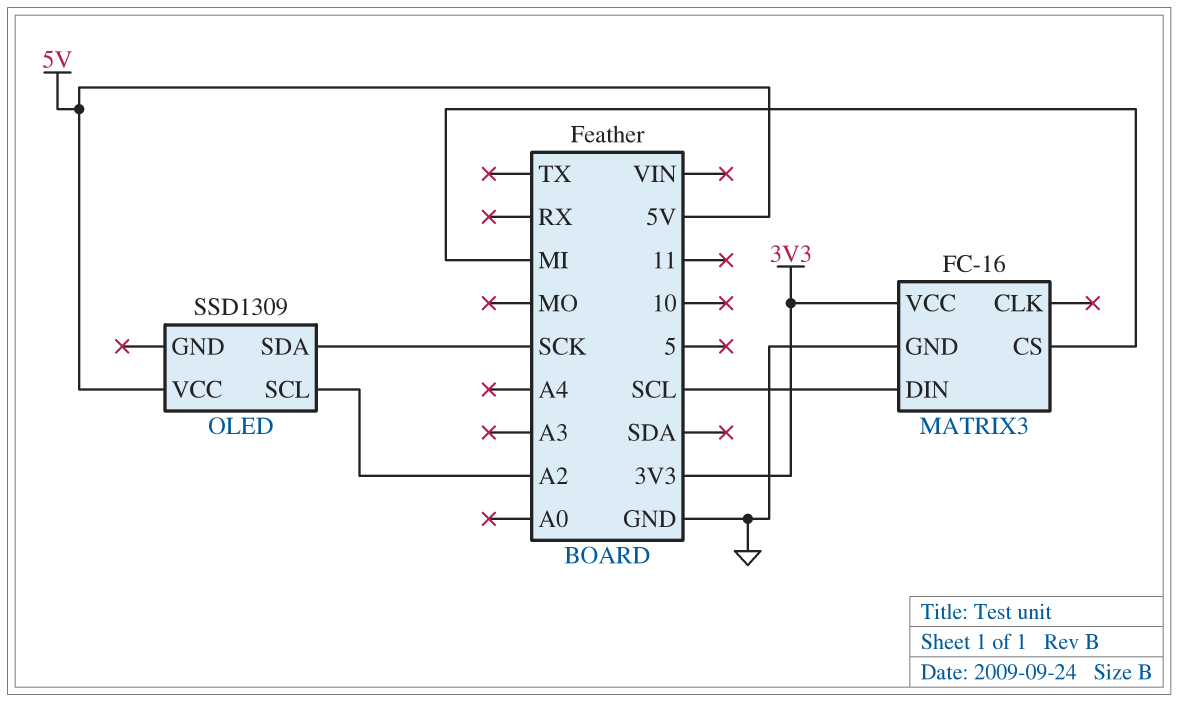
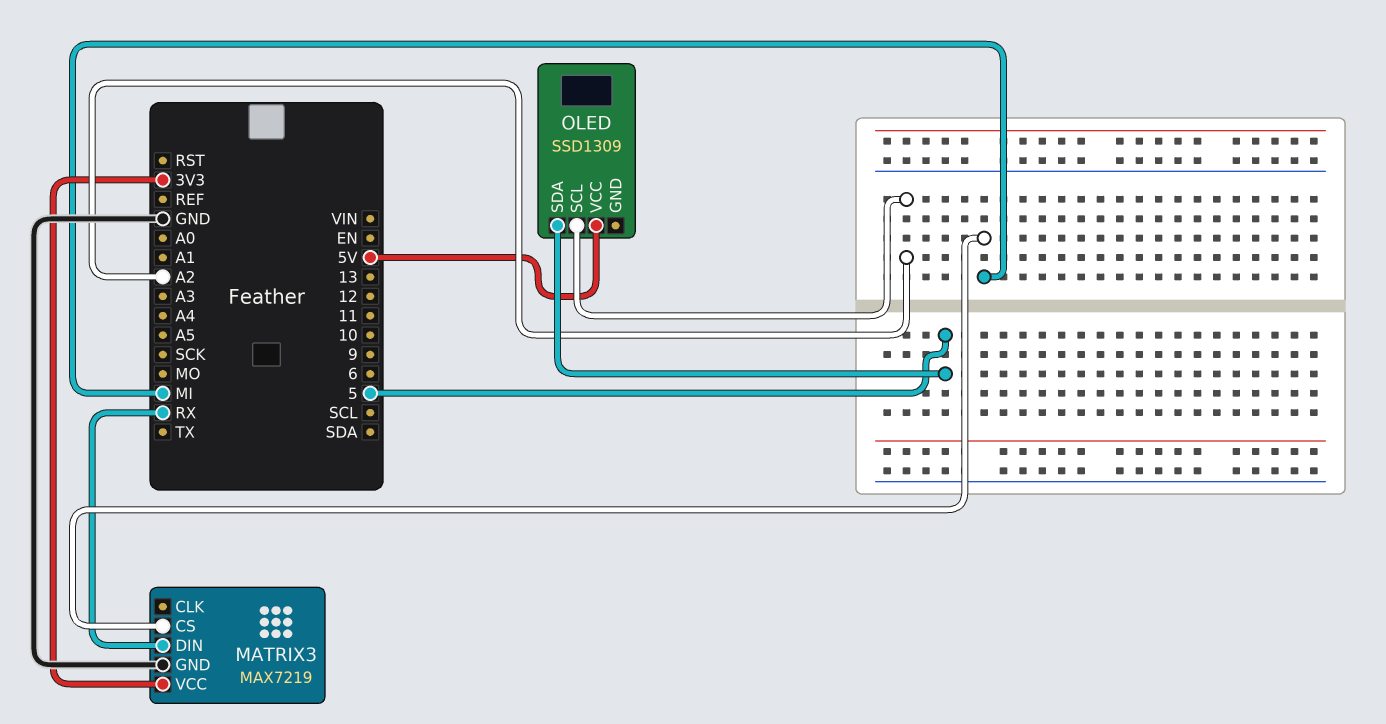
MATRIX3: FC-16 -> MAX7219
MATRIX3 pin DIN: SCL -> RX
OLED pin SDA: SCK -> 5

